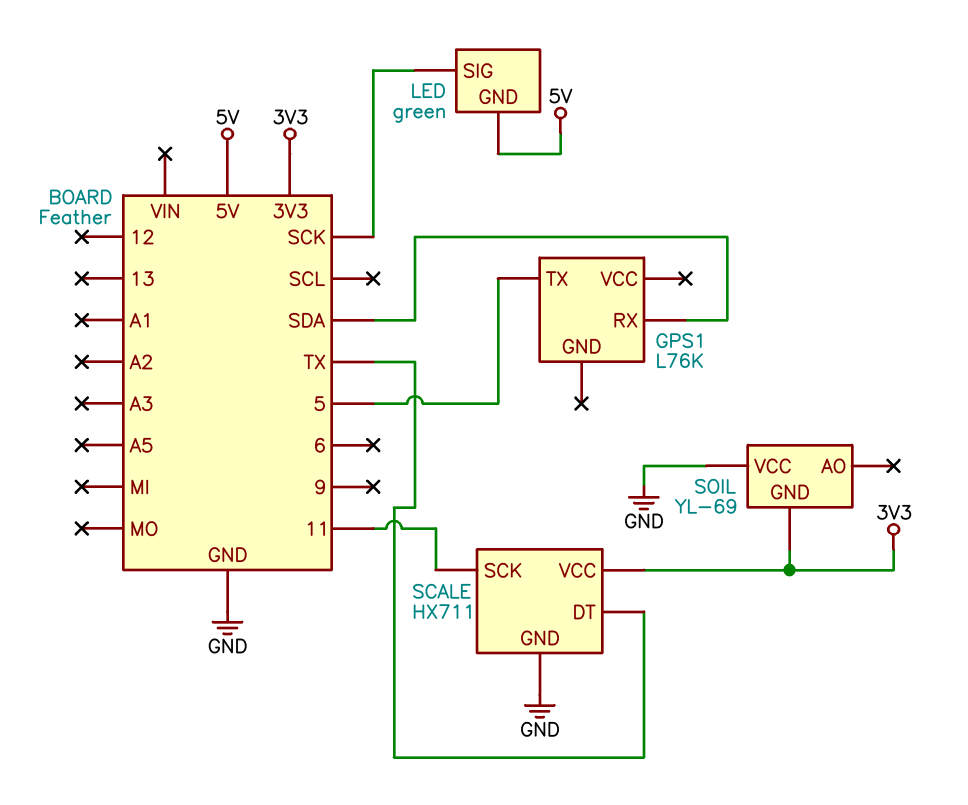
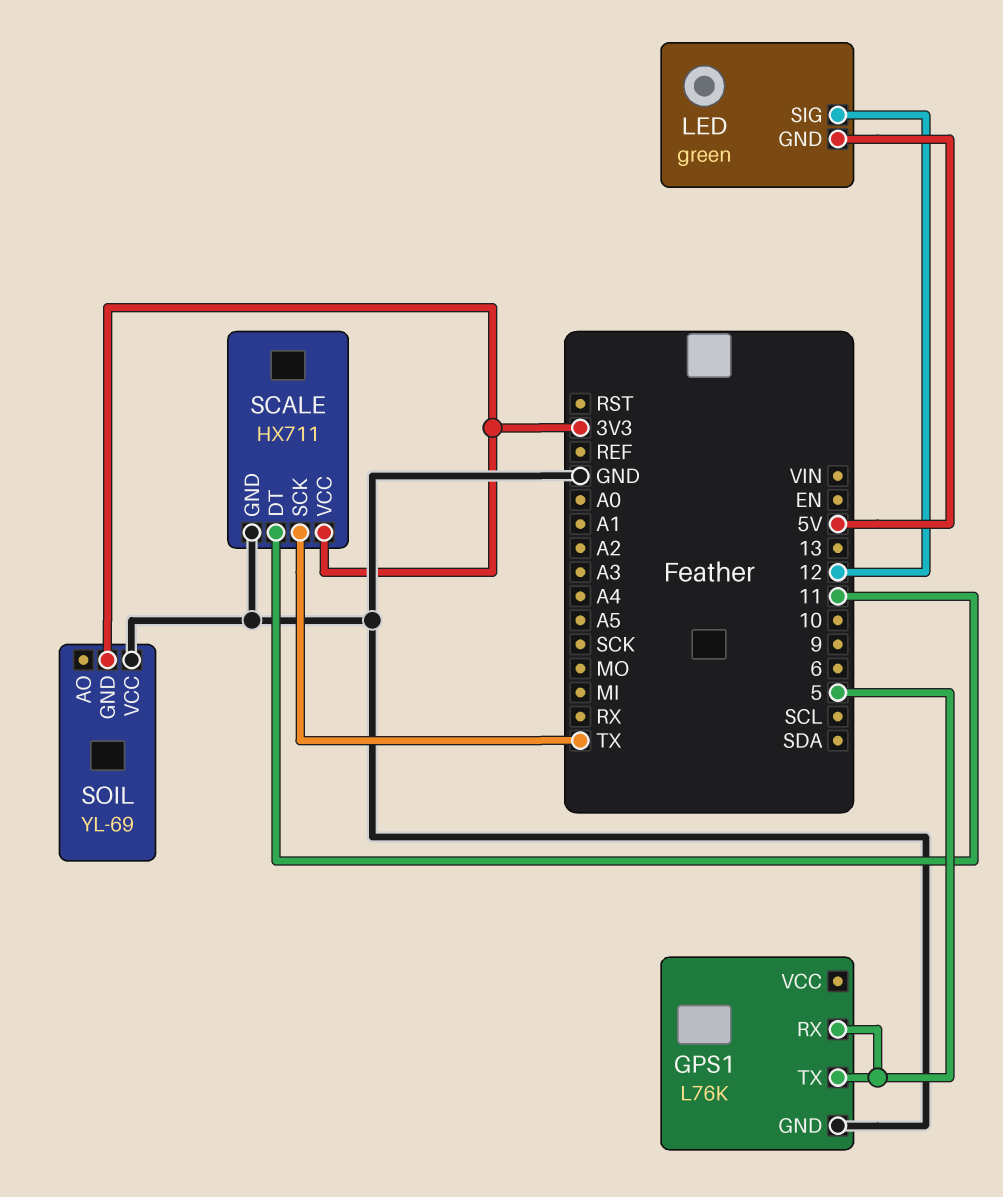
GPS1 pin GND: none -> GND
GPS1 pin RX: SDA -> 5
LED pin SIG: SCK -> 12
SCALE pin DT: TX -> 11
SCALE pin SCK: 11 -> TX

